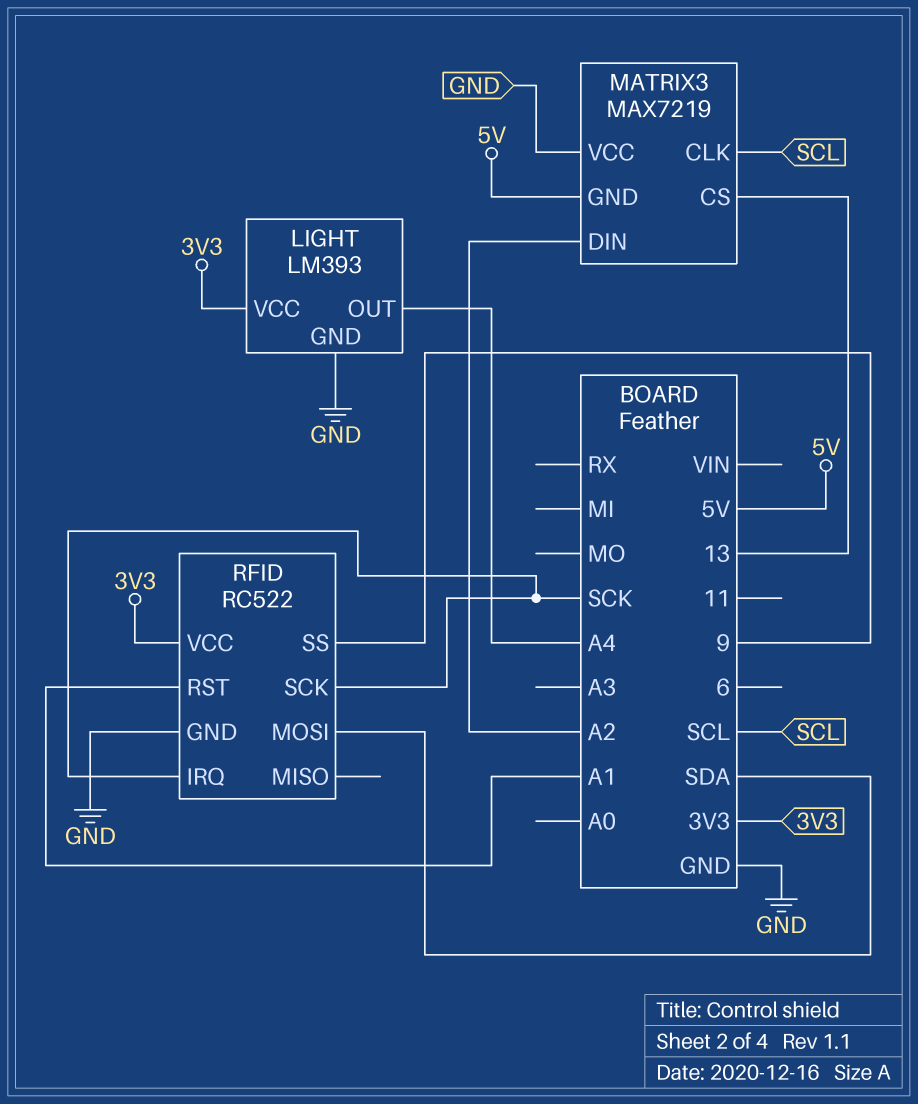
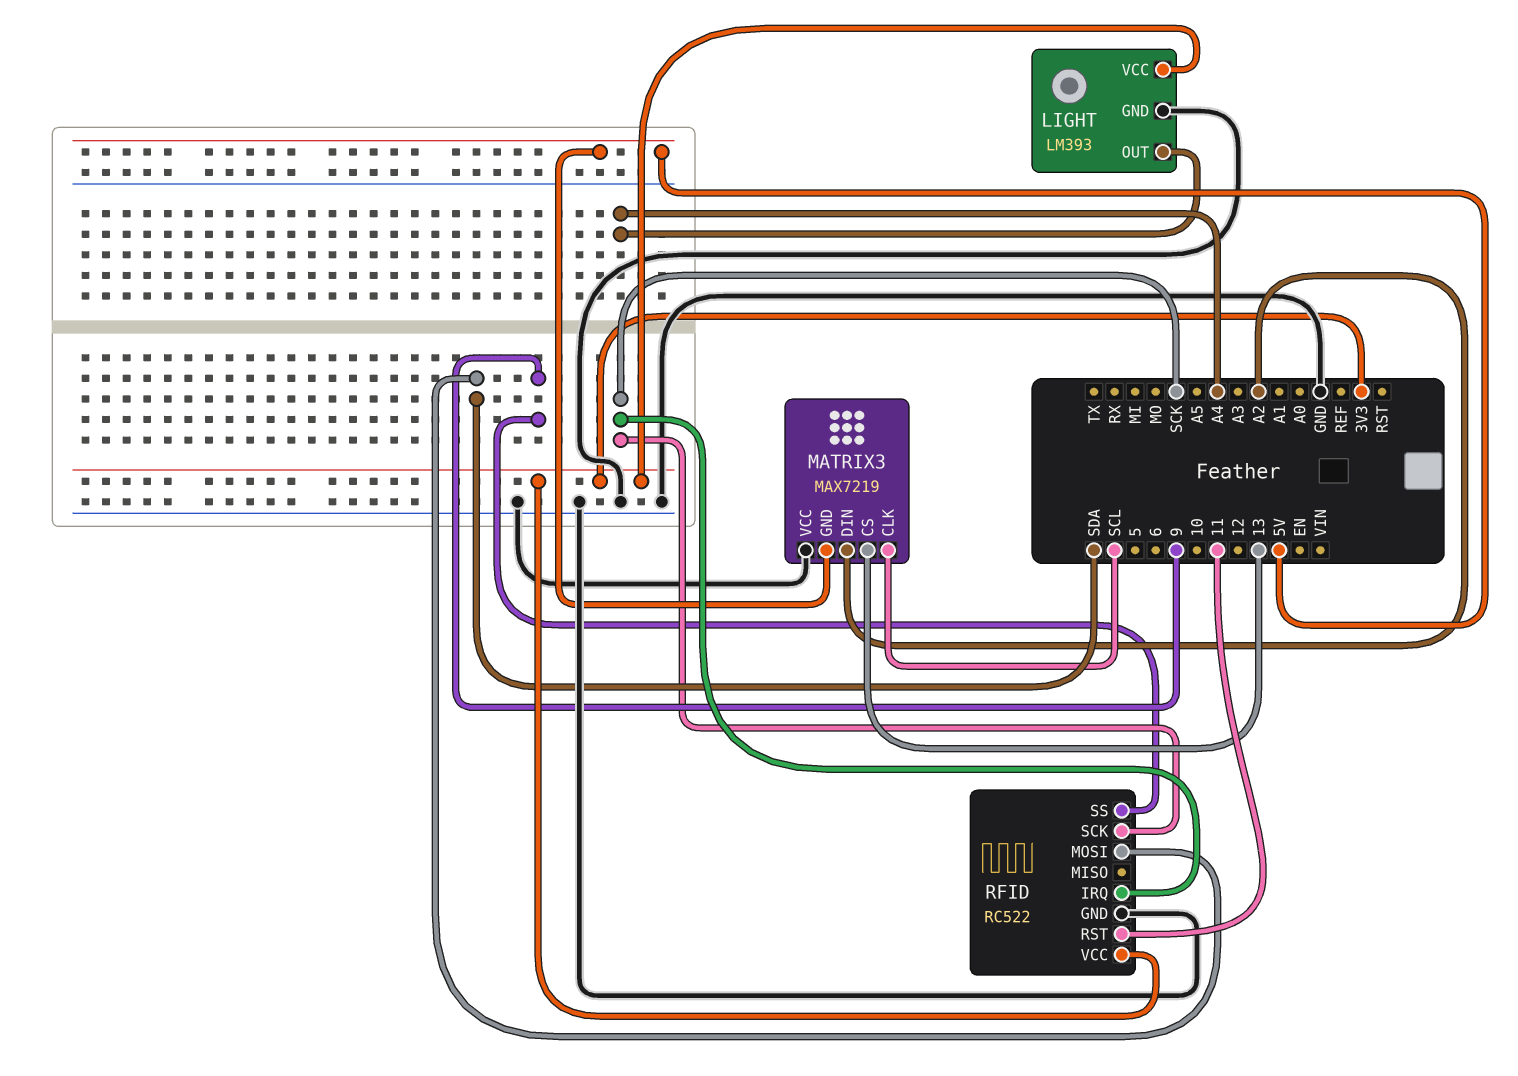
RFID pin RST: A1 -> 11

